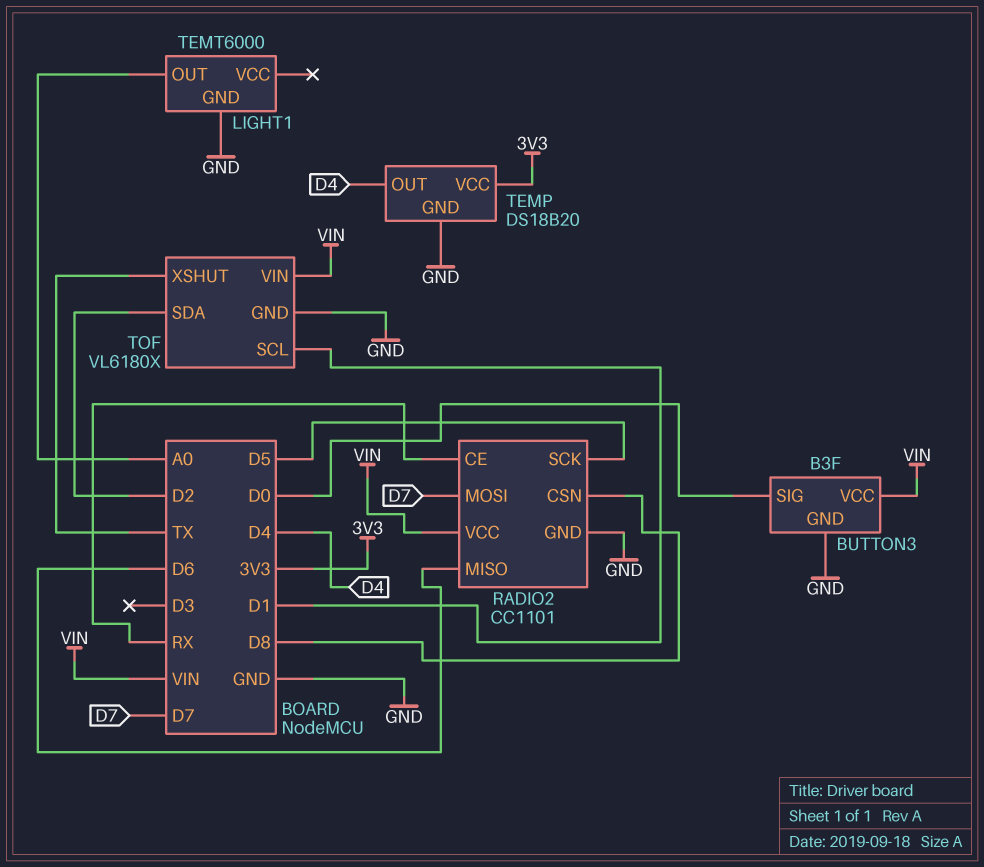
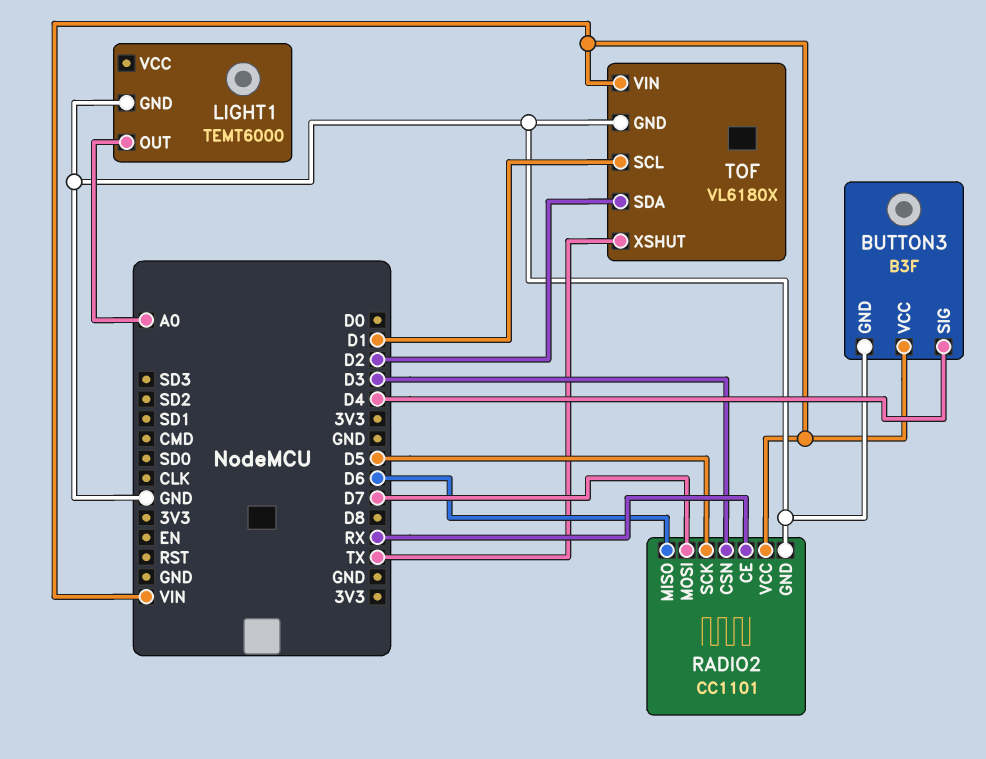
BUTTON3 pin SIG: D0 -> D4
RADIO2 pin CSN: D8 -> D3
TEMP: DS18B20 -> none
TEMP pin GND: GND -> none
TEMP pin OUT: D4 -> none
TEMP pin VCC: 3V3 -> none

